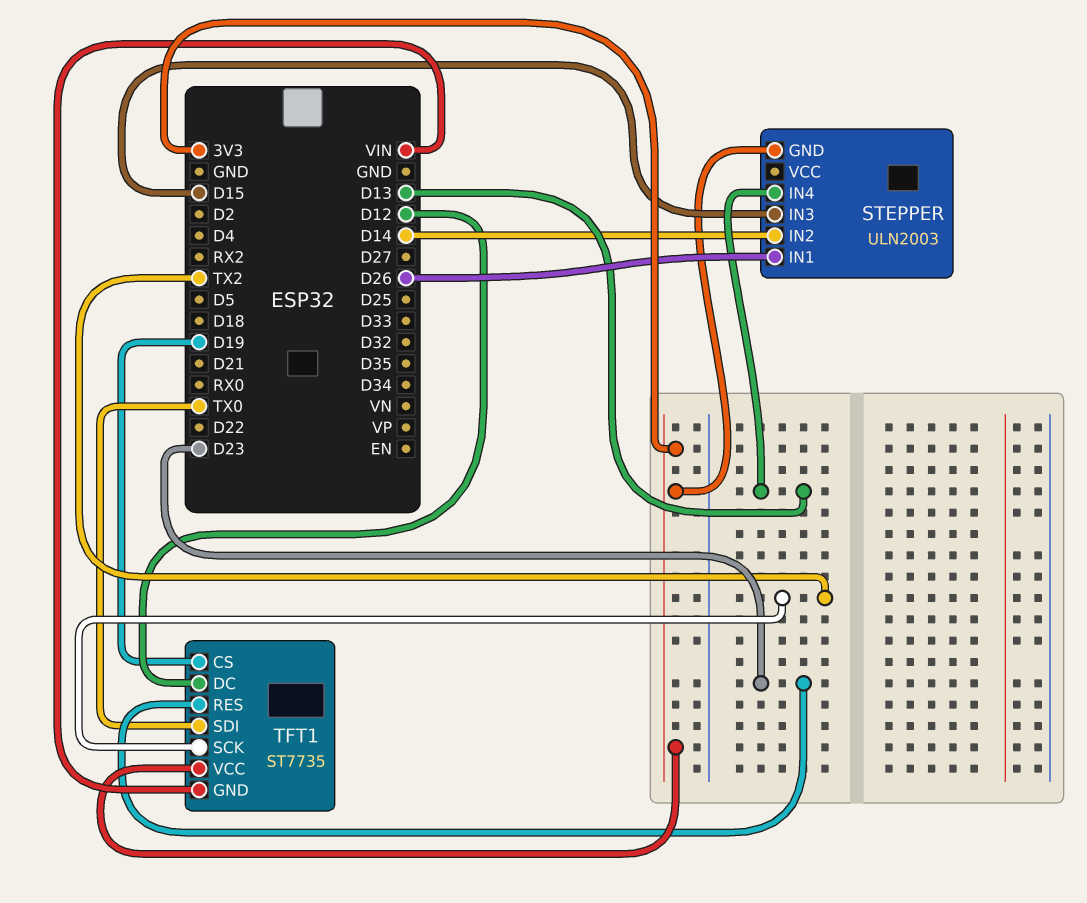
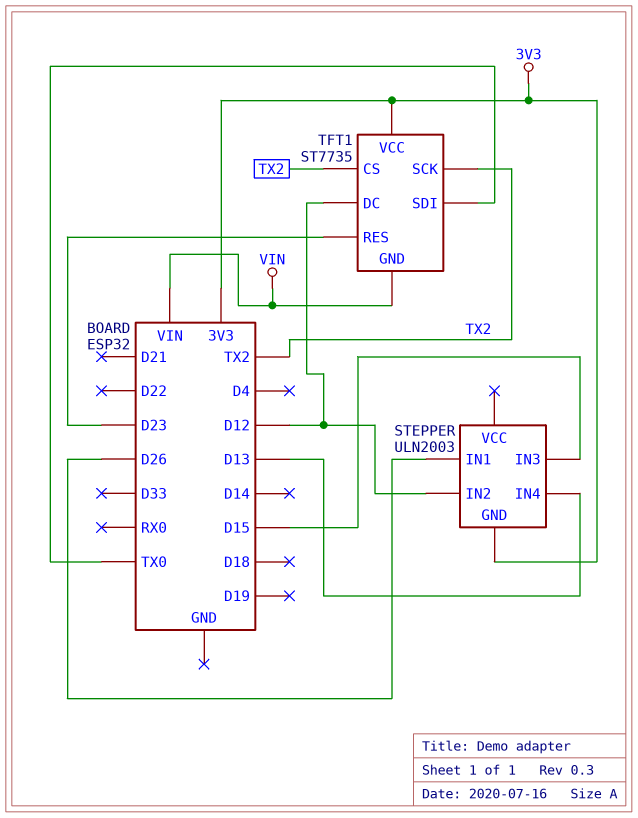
STEPPER pin IN2: D14 -> D12
TFT1 pin CS: D19 -> TX2

